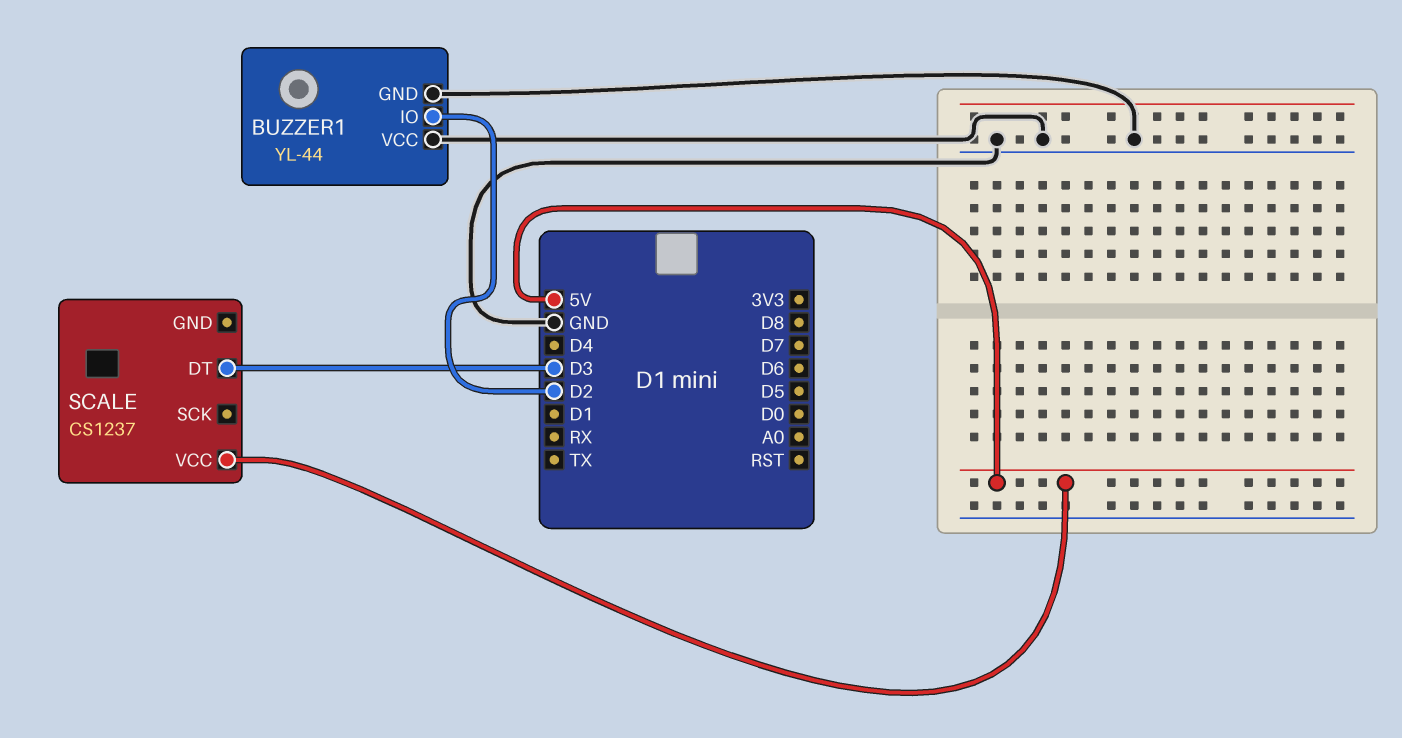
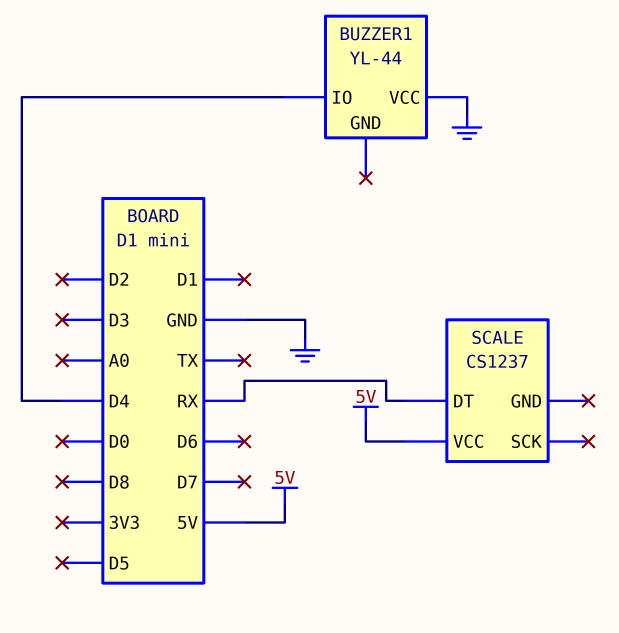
BUZZER1 pin GND: GND -> none
BUZZER1 pin IO: D2 -> D4
SCALE pin DT: D3 -> RX

